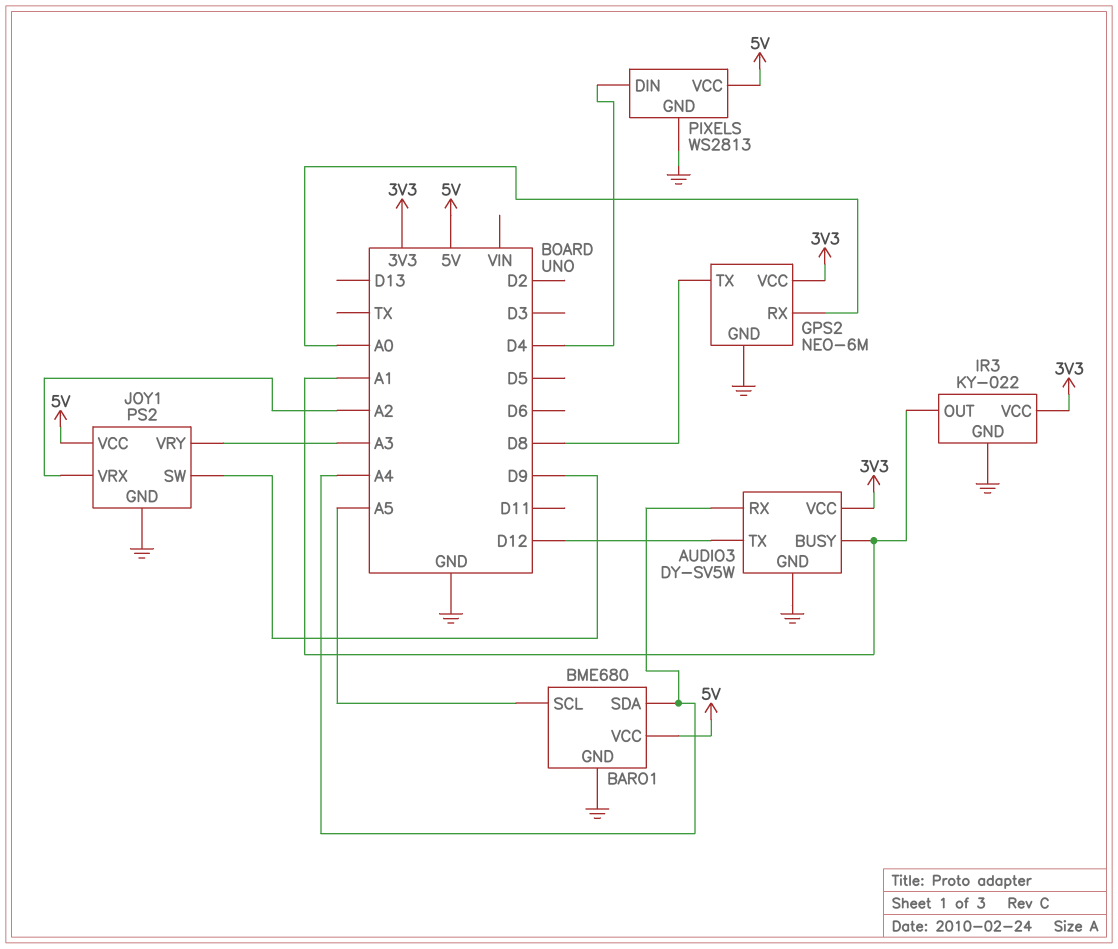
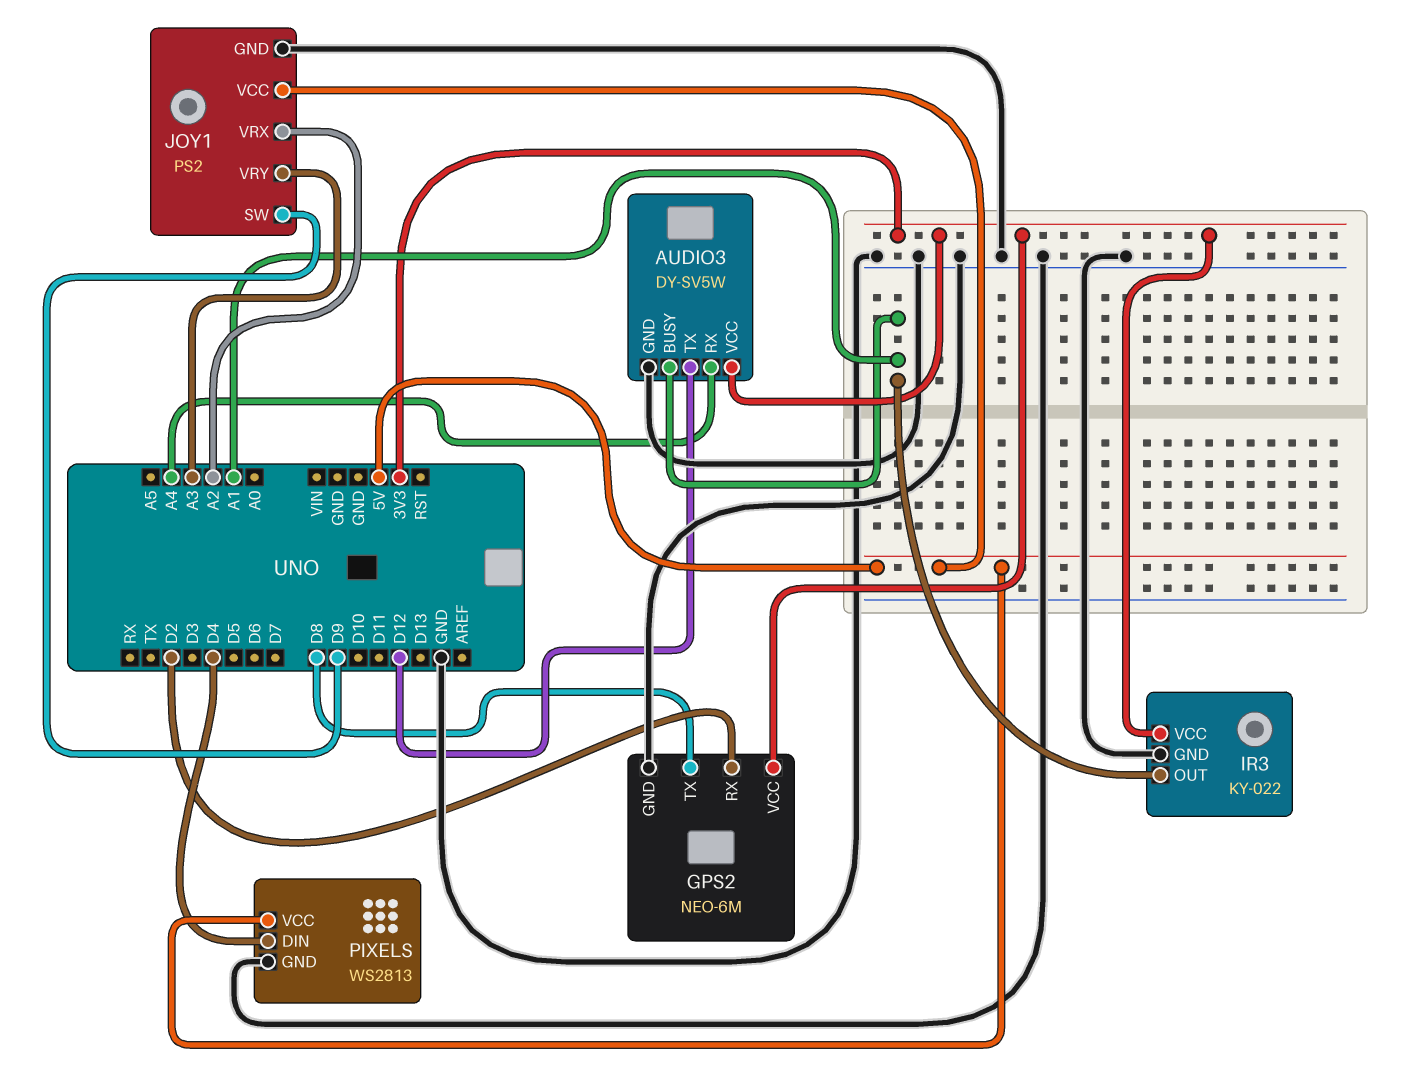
BARO1: BME680 -> none
BARO1 pin GND: GND -> none
BARO1 pin SCL: A5 -> none
BARO1 pin SDA: A4 -> none
BARO1 pin VCC: 5V -> none
GPS2 pin RX: A0 -> D2

